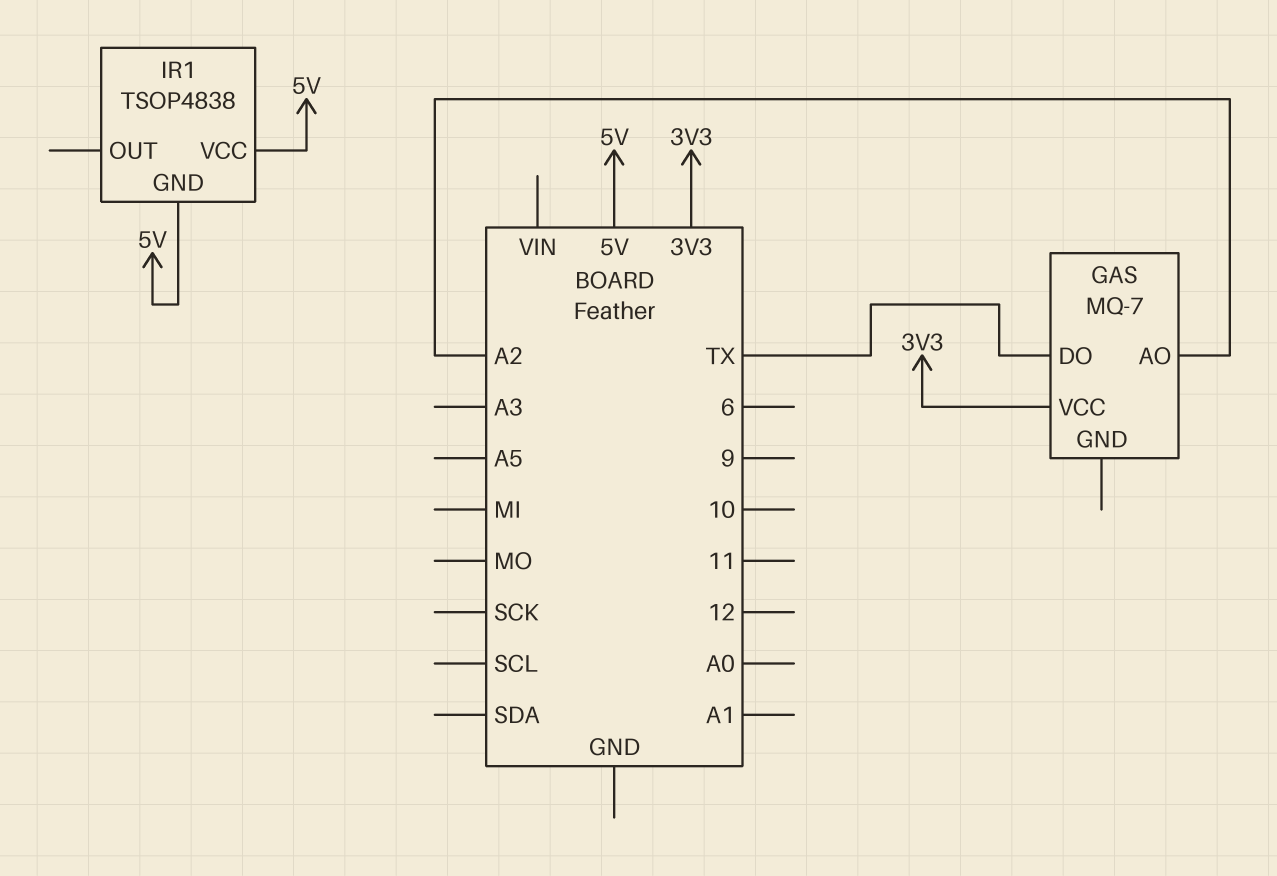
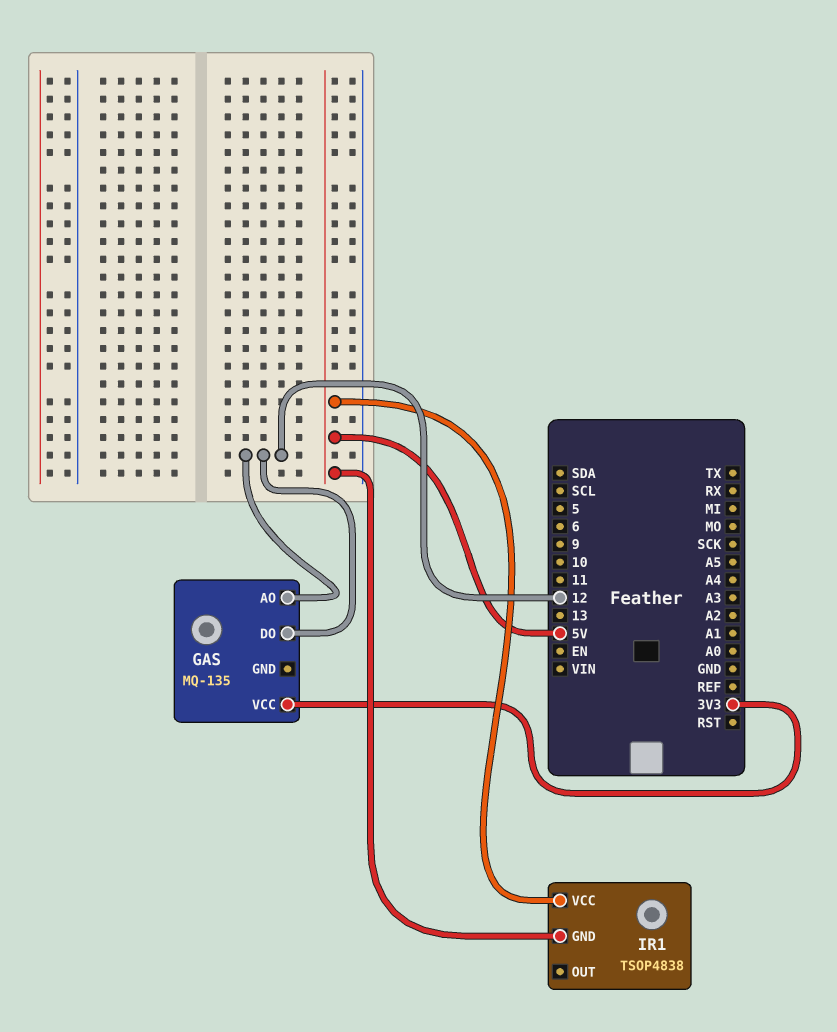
GAS: MQ-7 -> MQ-135
GAS pin AO: A2 -> 12
GAS pin DO: TX -> 12

